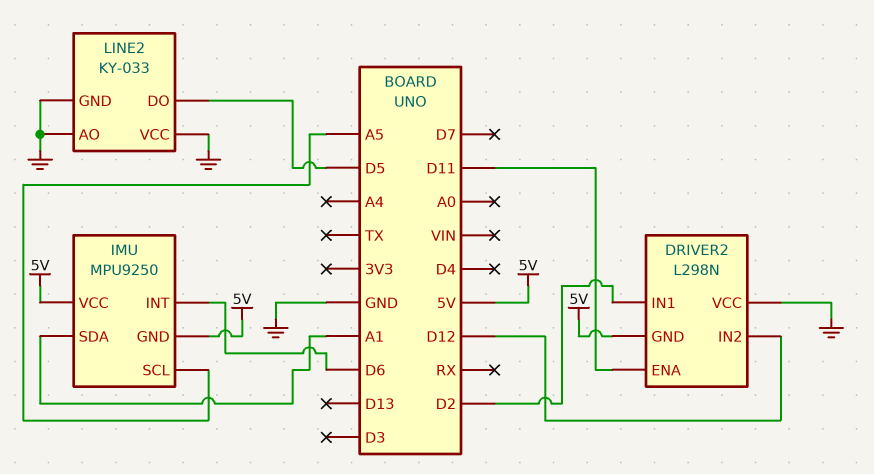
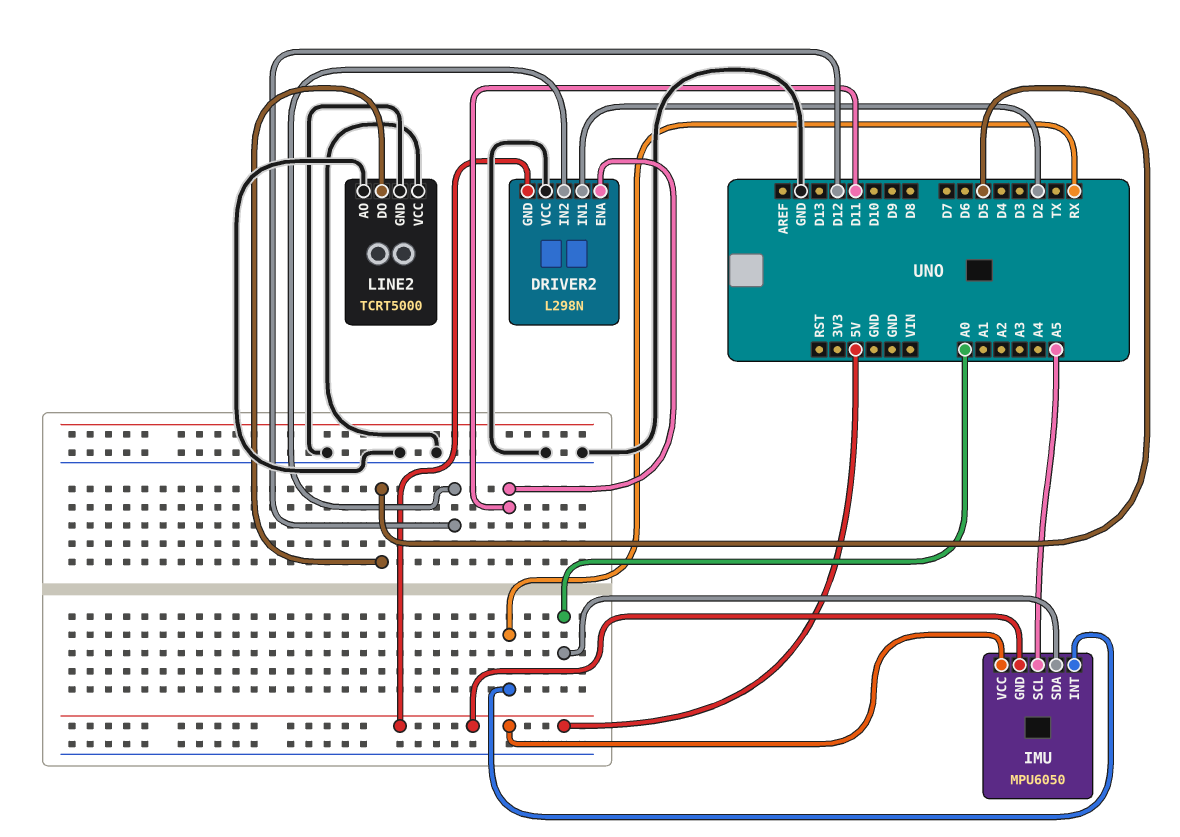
IMU: MPU9250 -> MPU6050
IMU pin INT: D6 -> RX
IMU pin SDA: A1 -> A0
LINE2: KY-033 -> TCRT5000

